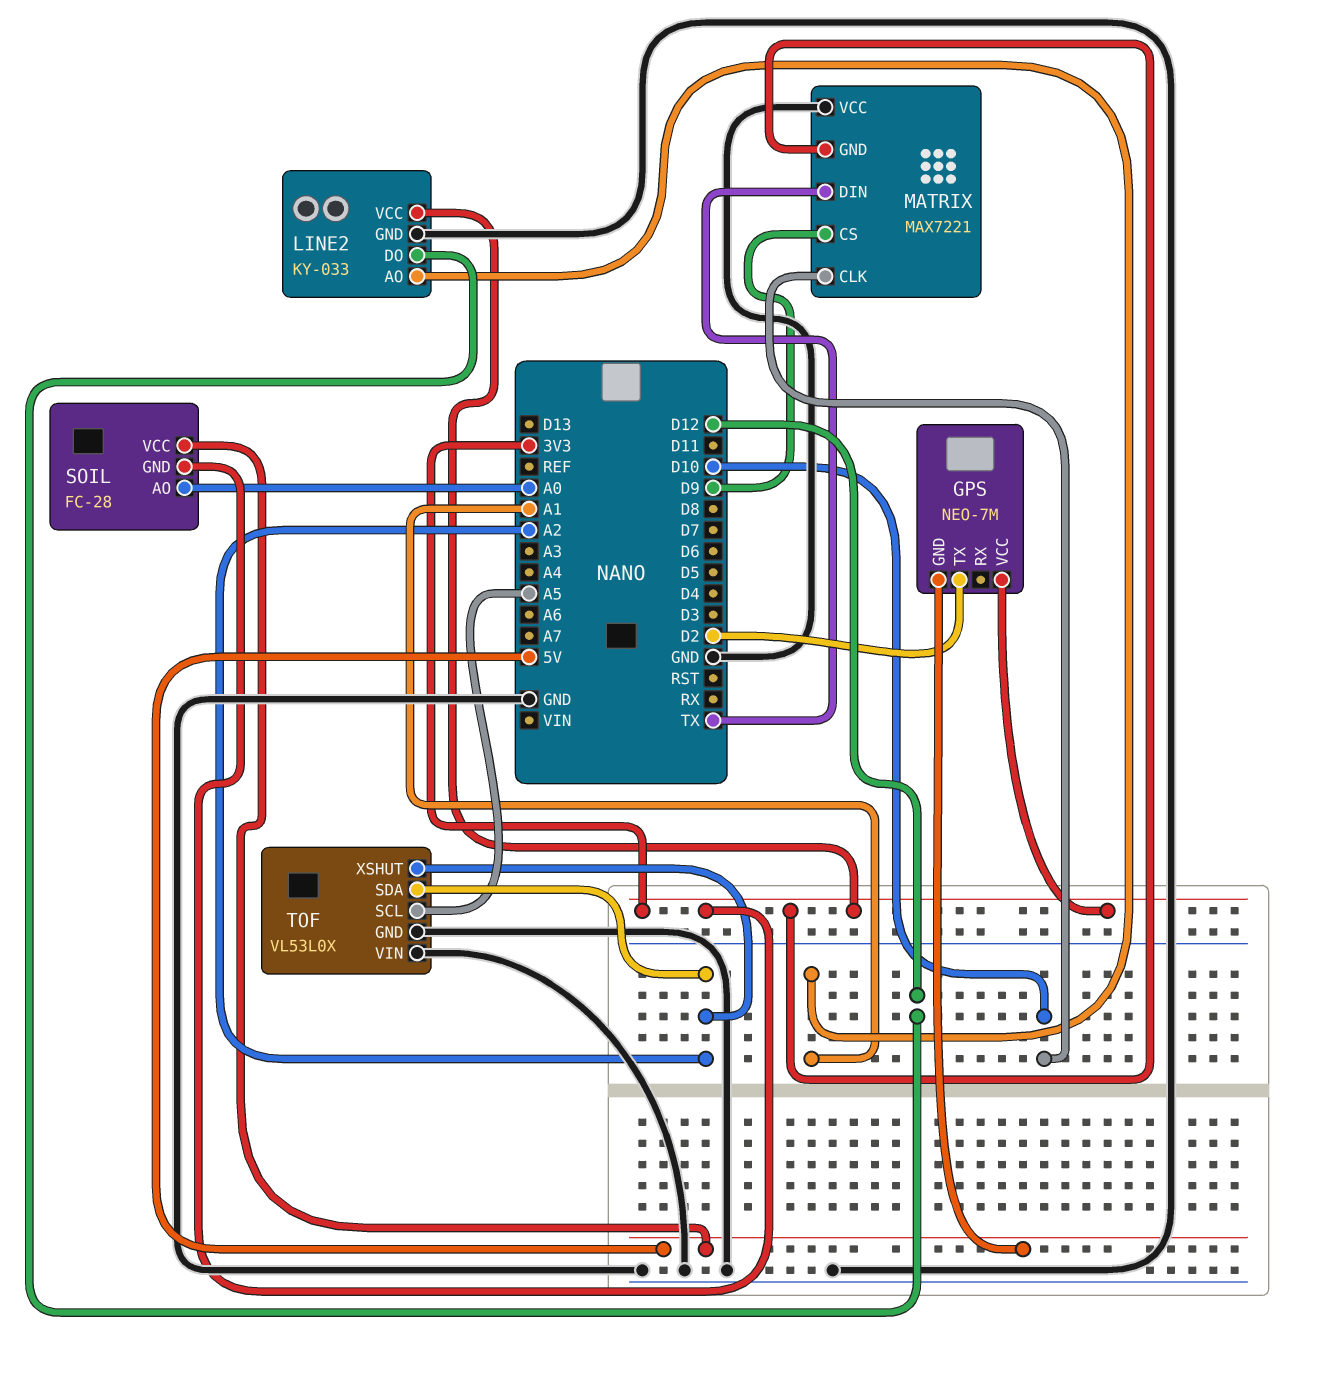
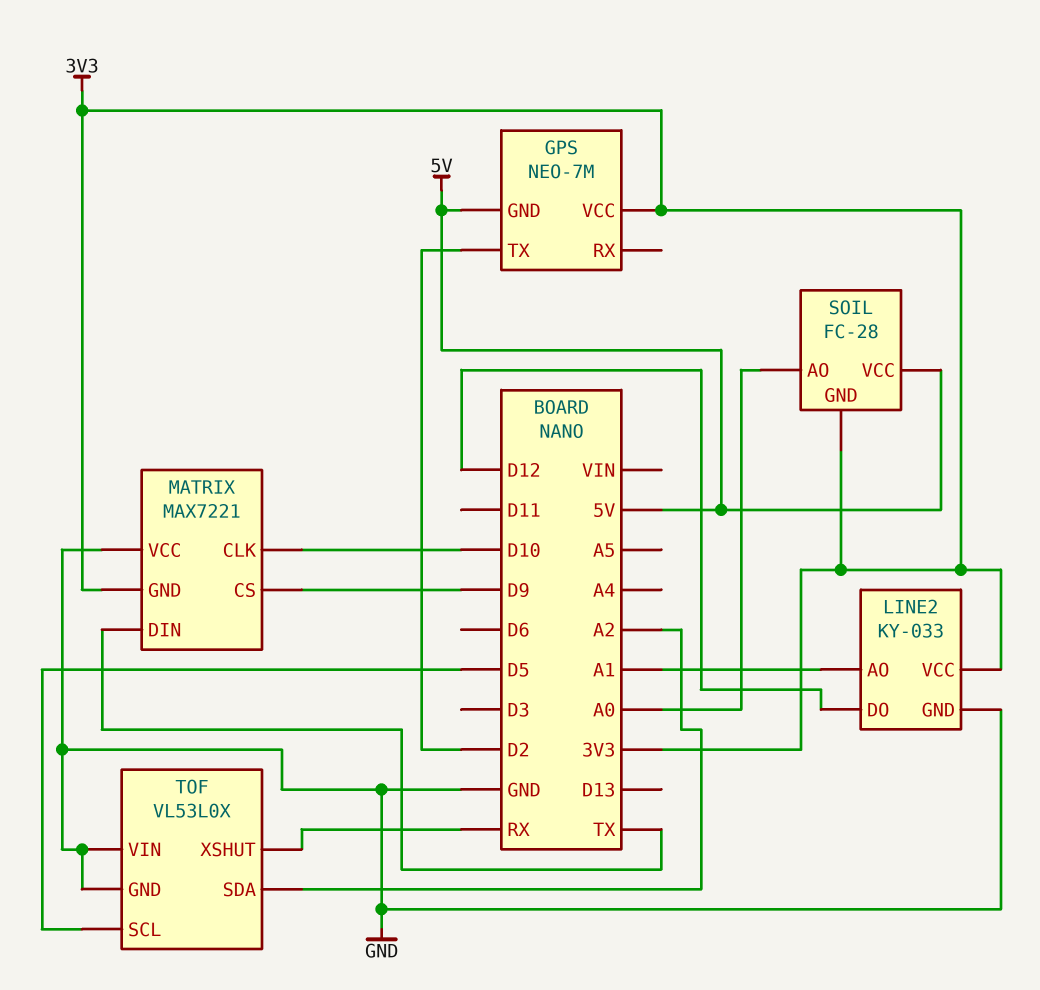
TOF pin SCL: A5 -> D5
TOF pin XSHUT: A2 -> RX

